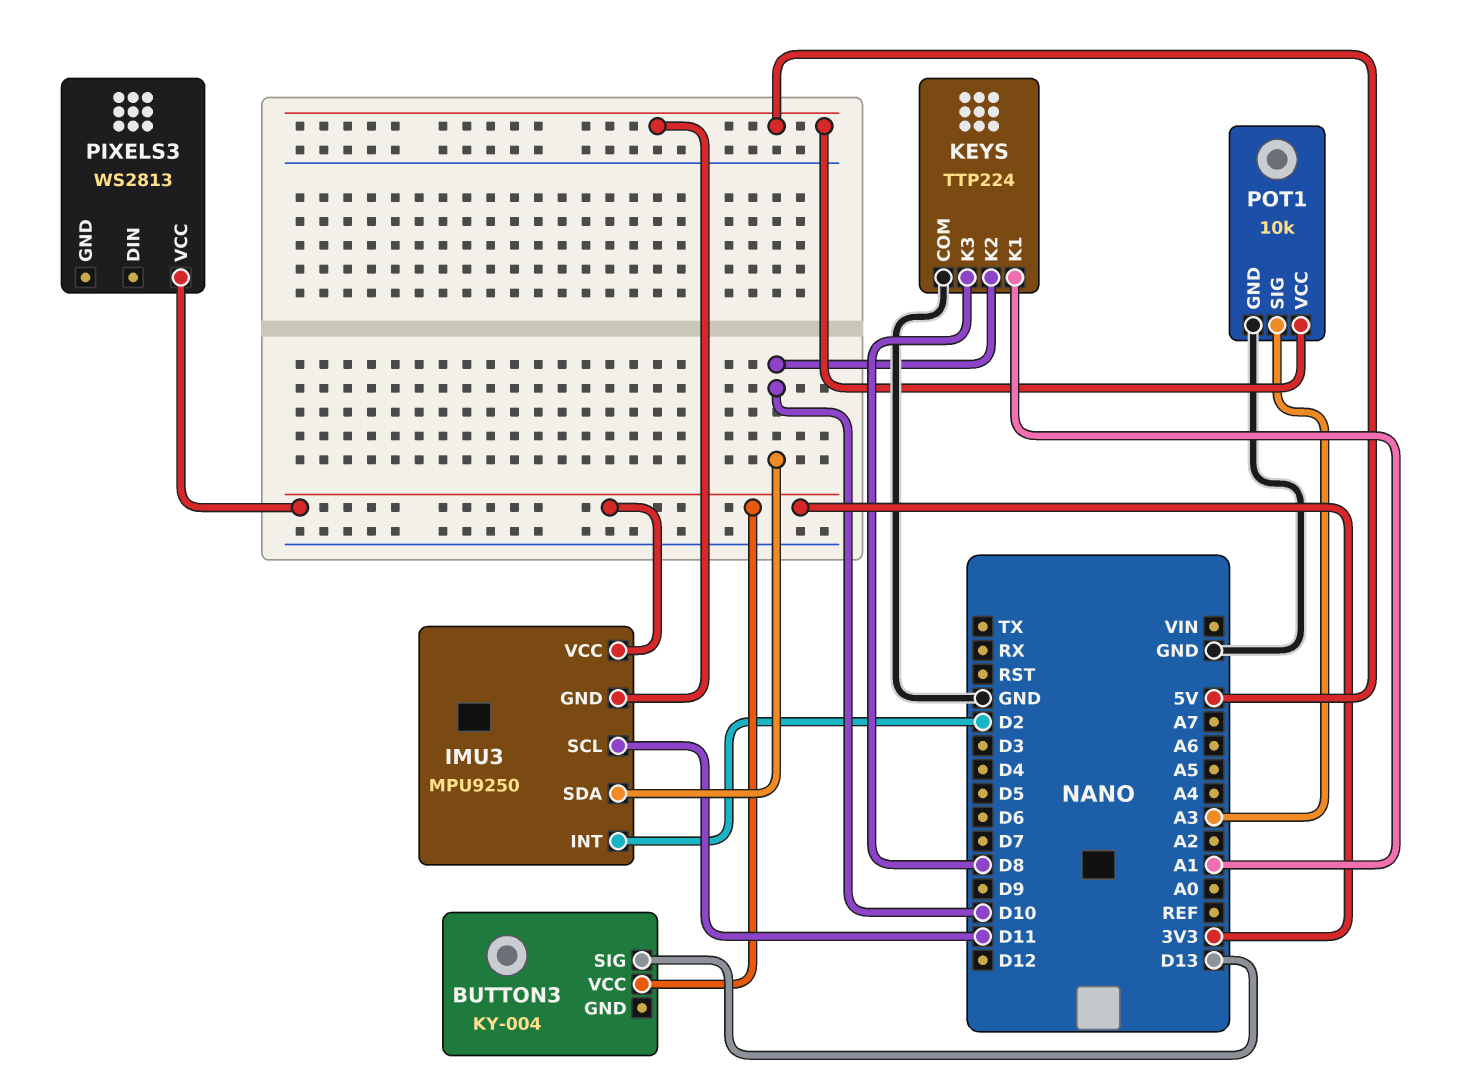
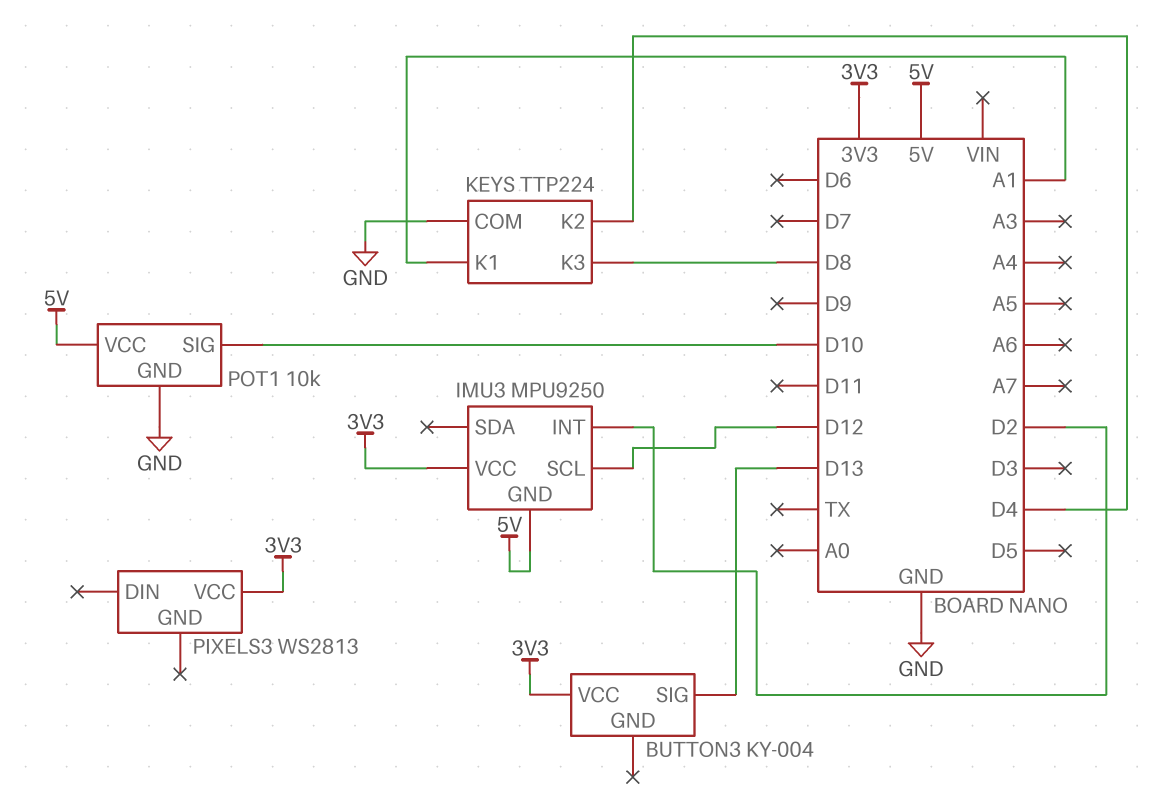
IMU3 pin SCL: D11 -> D12
IMU3 pin SDA: D10 -> none
KEYS pin K2: D10 -> D4
POT1 pin SIG: A3 -> D10

